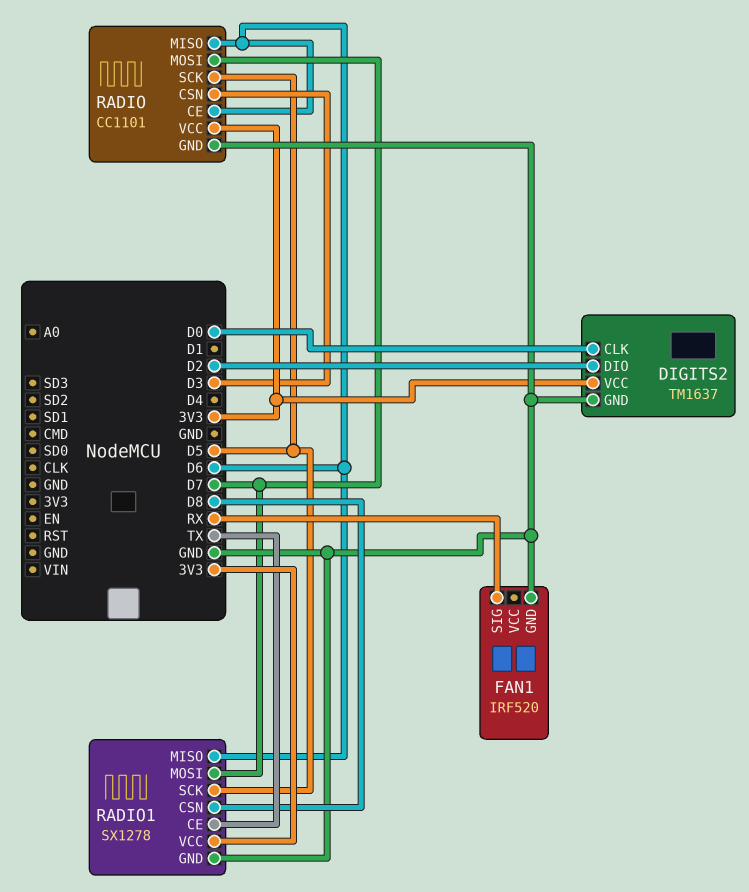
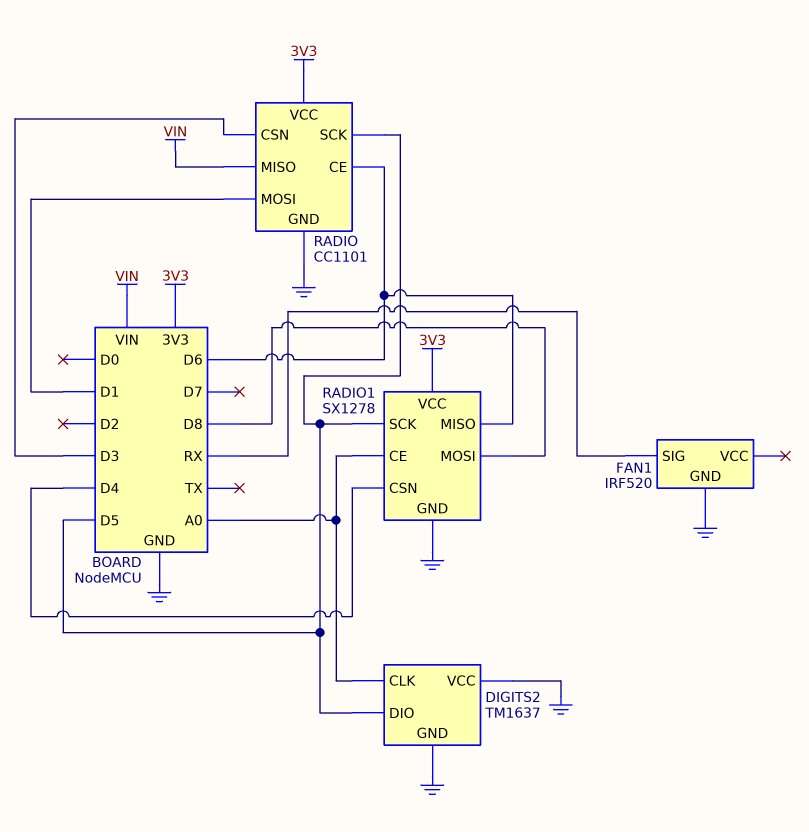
DIGITS2 pin CLK: D0 -> A0
DIGITS2 pin DIO: D2 -> D5
DIGITS2 pin VCC: 3V3 -> GND
RADIO pin MISO: D6 -> VIN
RADIO pin MOSI: D7 -> D1
RADIO1 pin CE: TX -> A0
RADIO1 pin CSN: D8 -> D4
RADIO1 pin MOSI: D7 -> D8

